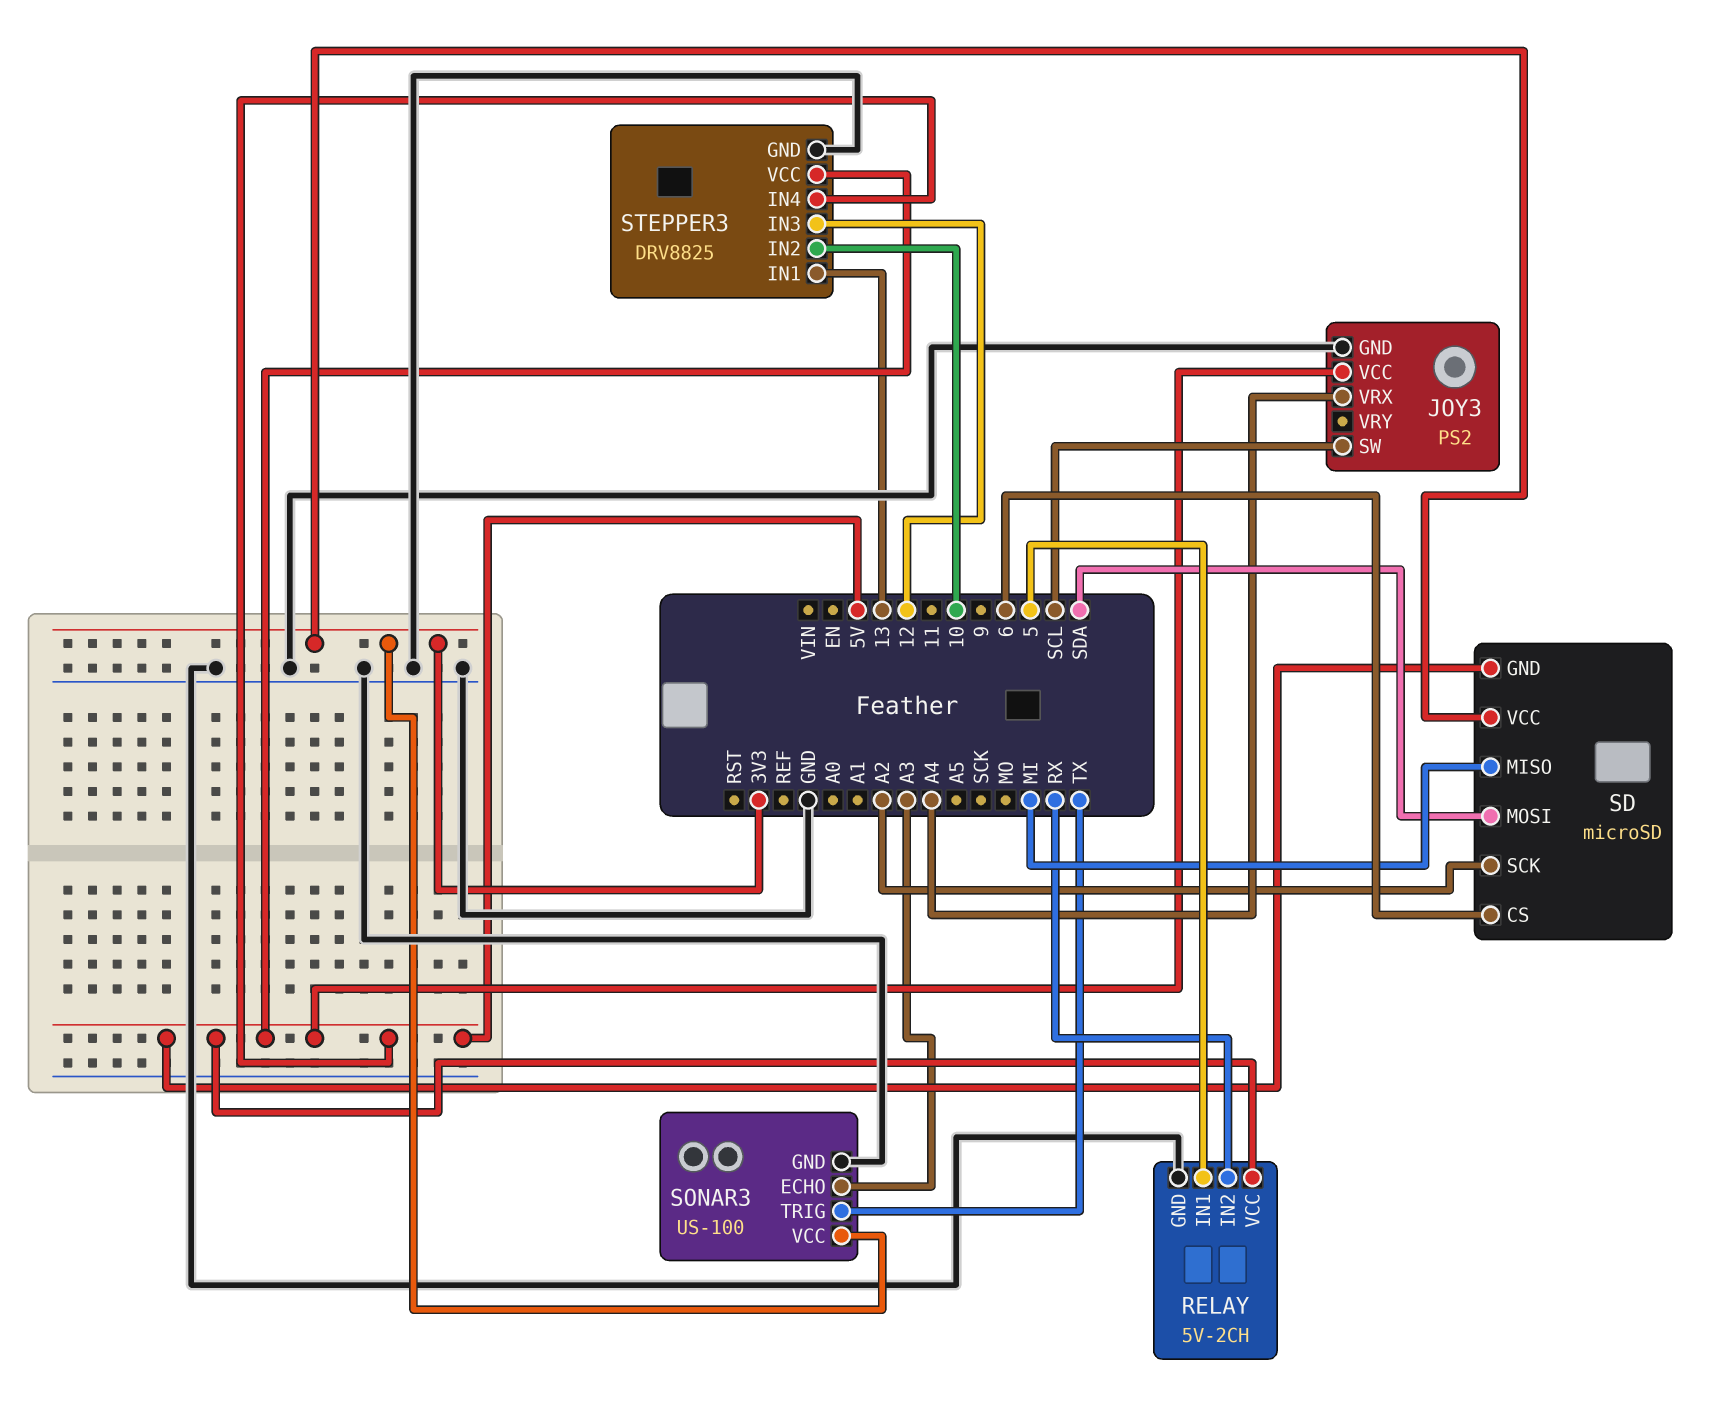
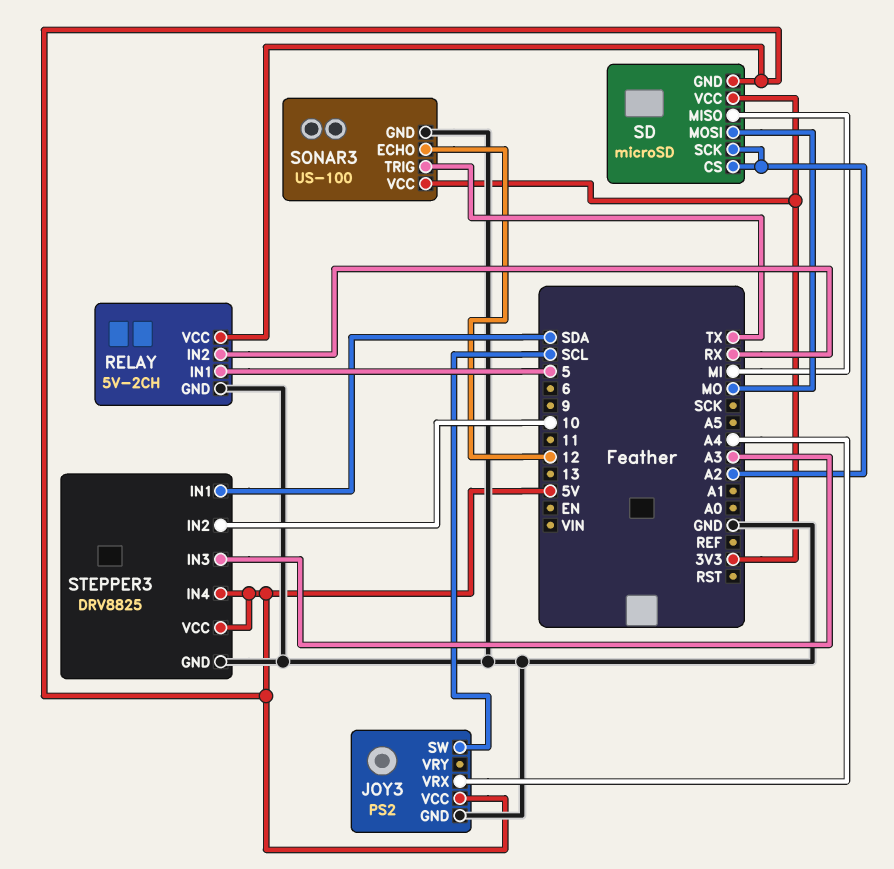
SD pin CS: 6 -> A2
SD pin MOSI: SDA -> MO
SONAR3 pin ECHO: A3 -> 12
STEPPER3 pin IN1: 13 -> SDA
STEPPER3 pin IN3: 12 -> A3

